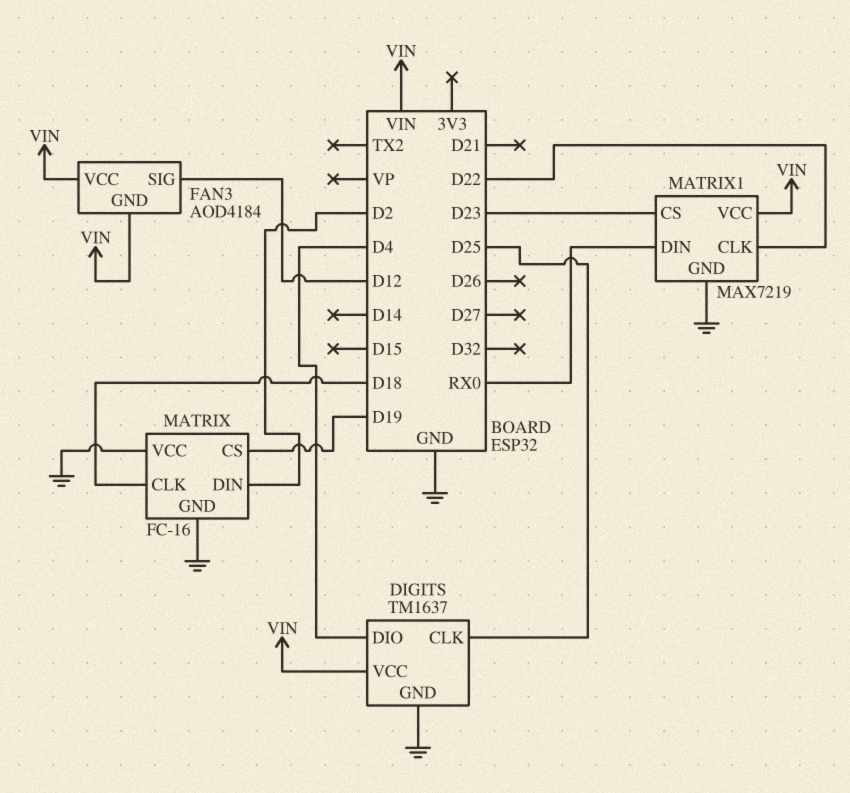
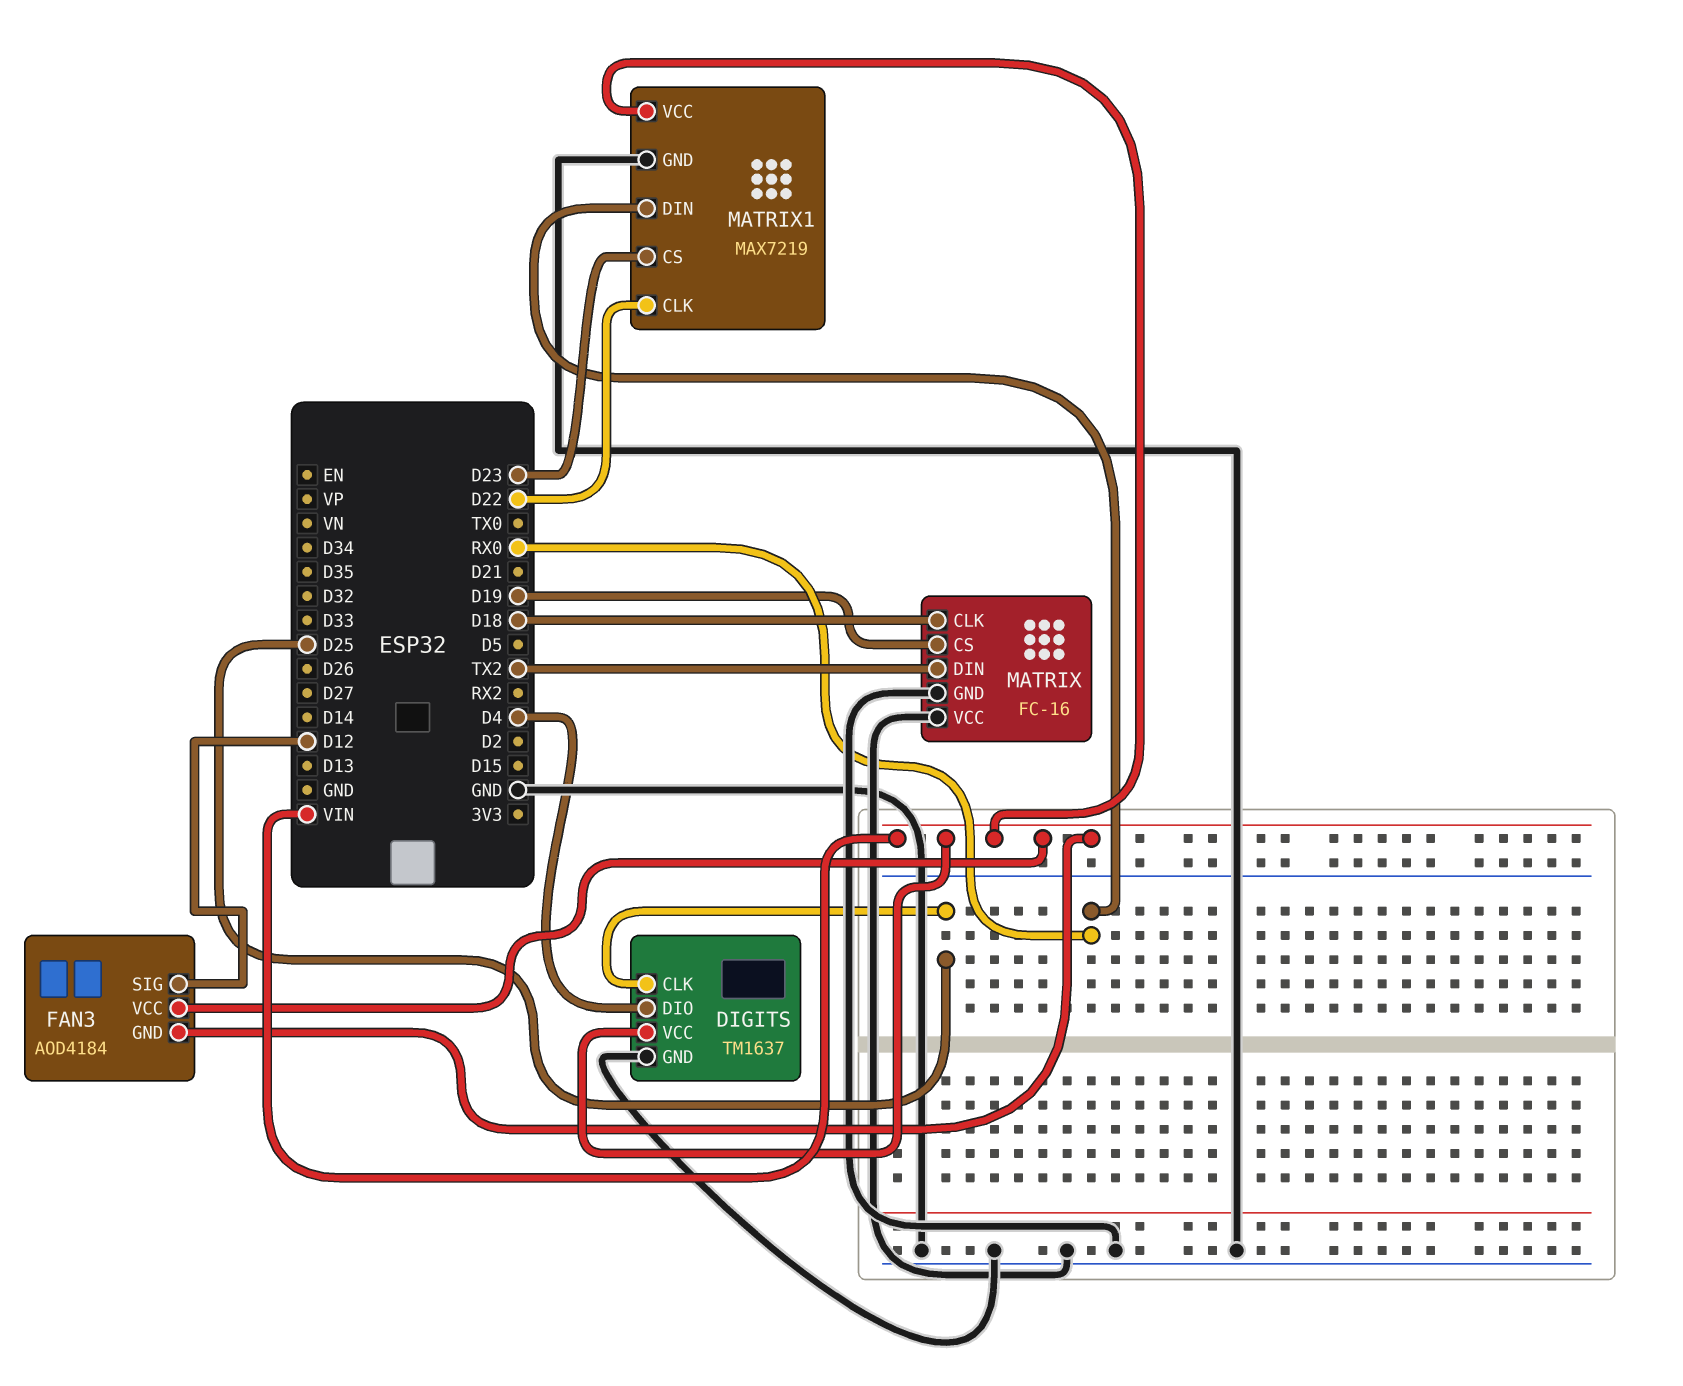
MATRIX pin DIN: D2 -> TX2

